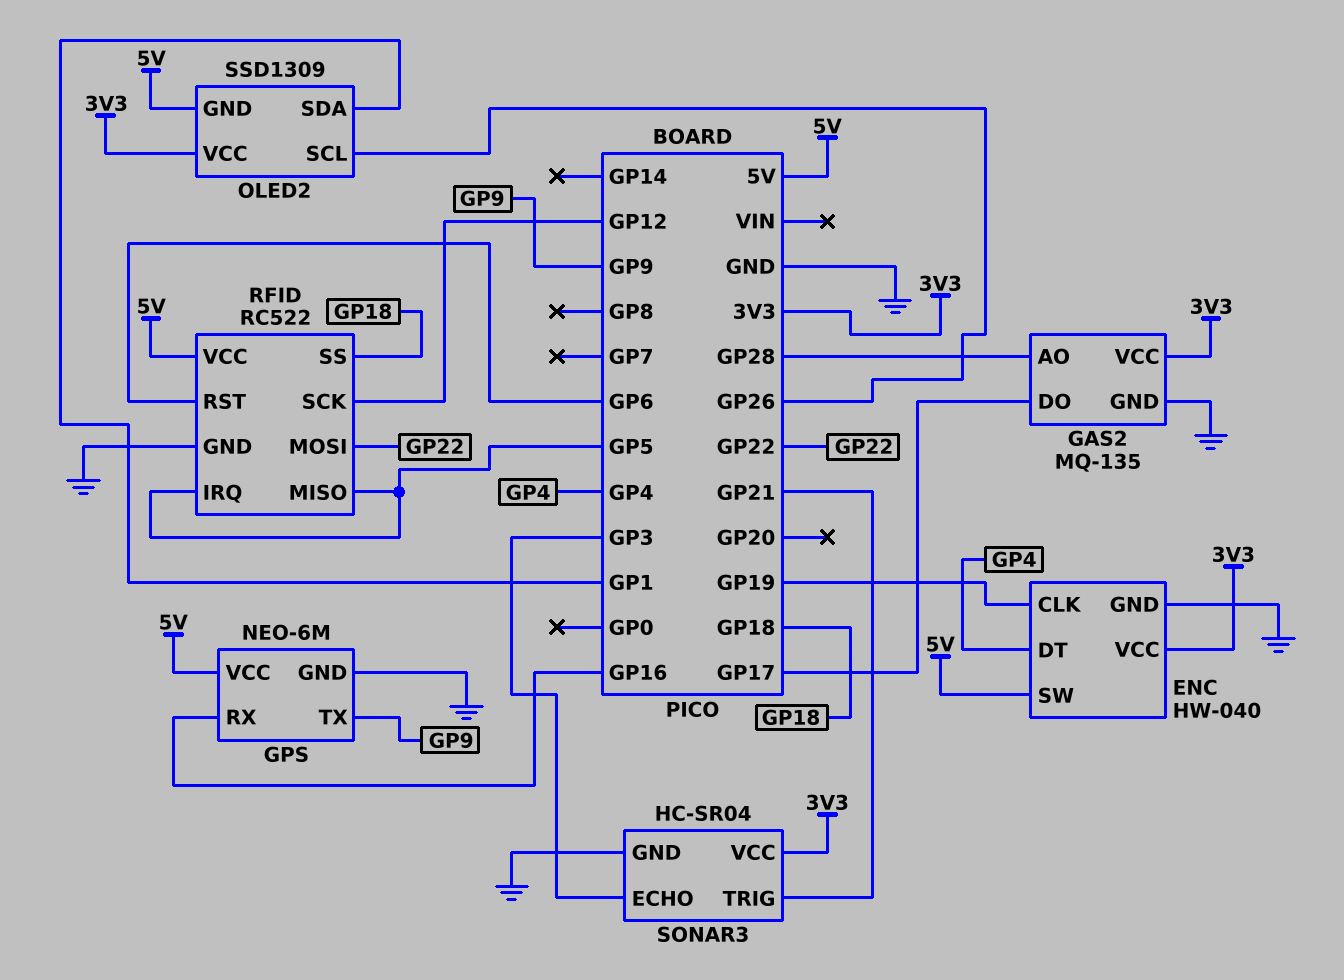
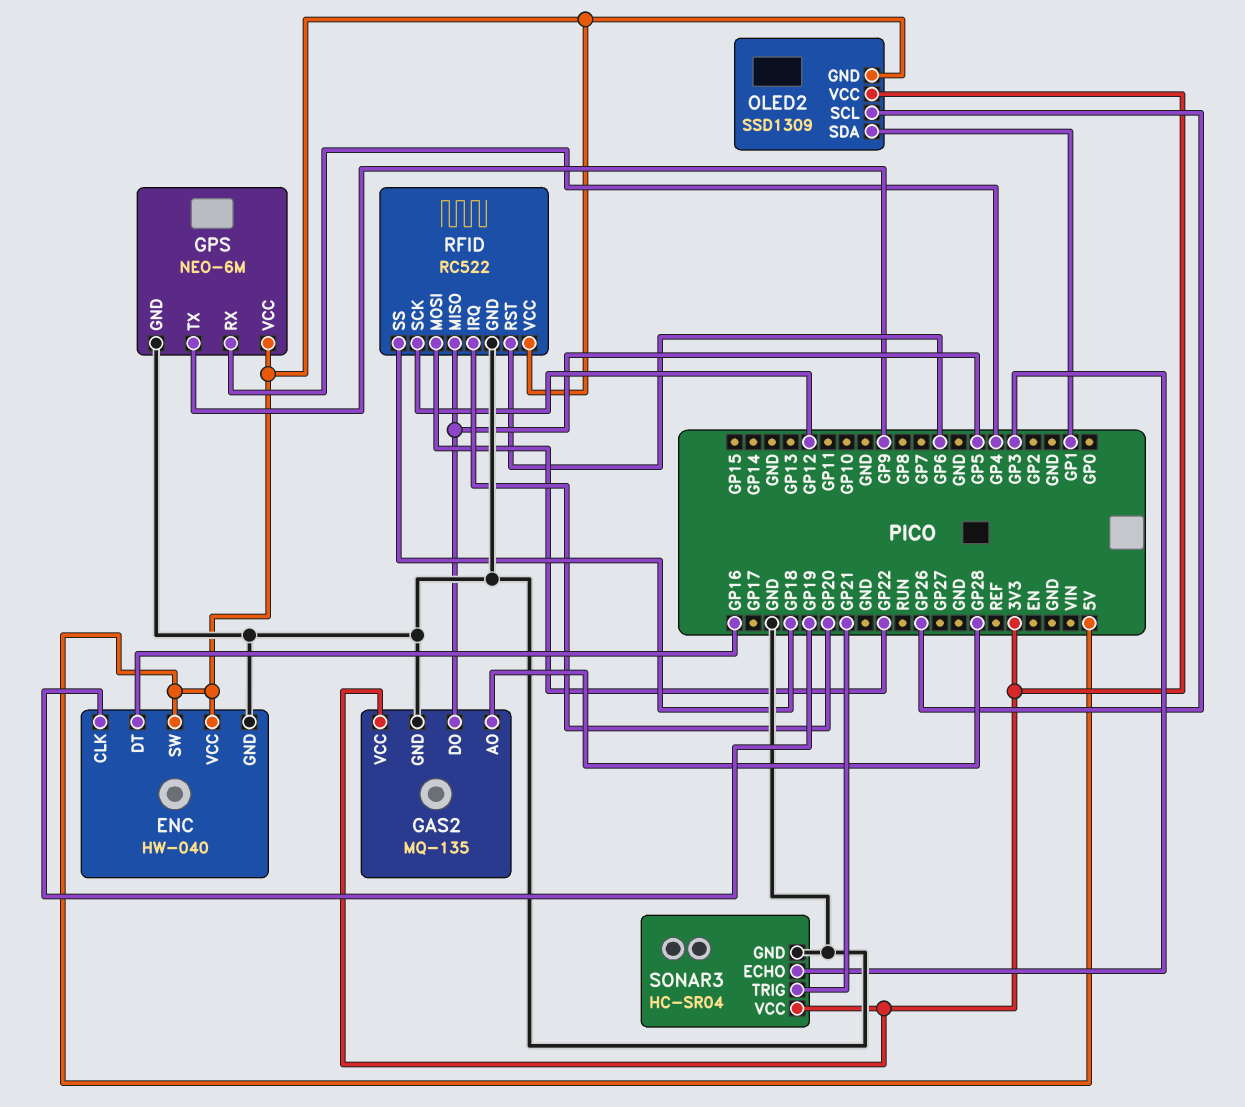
ENC pin DT: GP4 -> GP16
ENC pin VCC: 3V3 -> 5V
GAS2 pin DO: GP17 -> GP5
GPS pin RX: GP16 -> GP4
RFID pin IRQ: GP5 -> GP20

